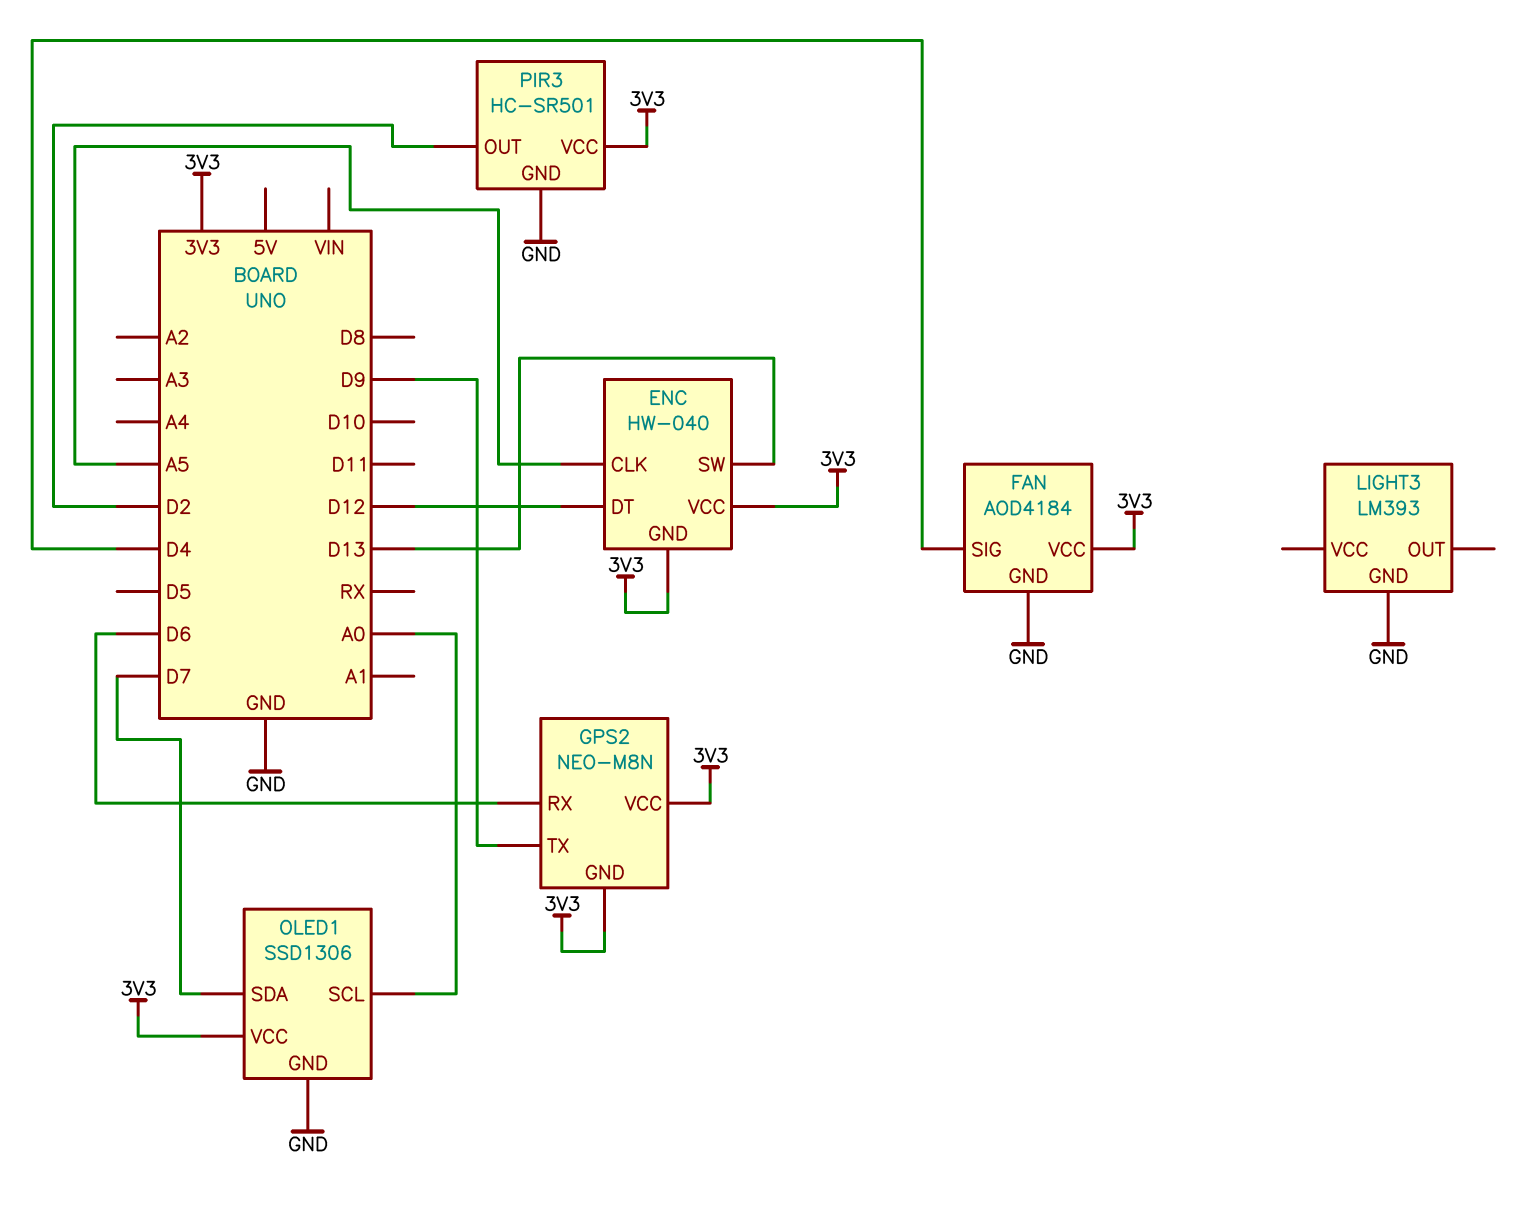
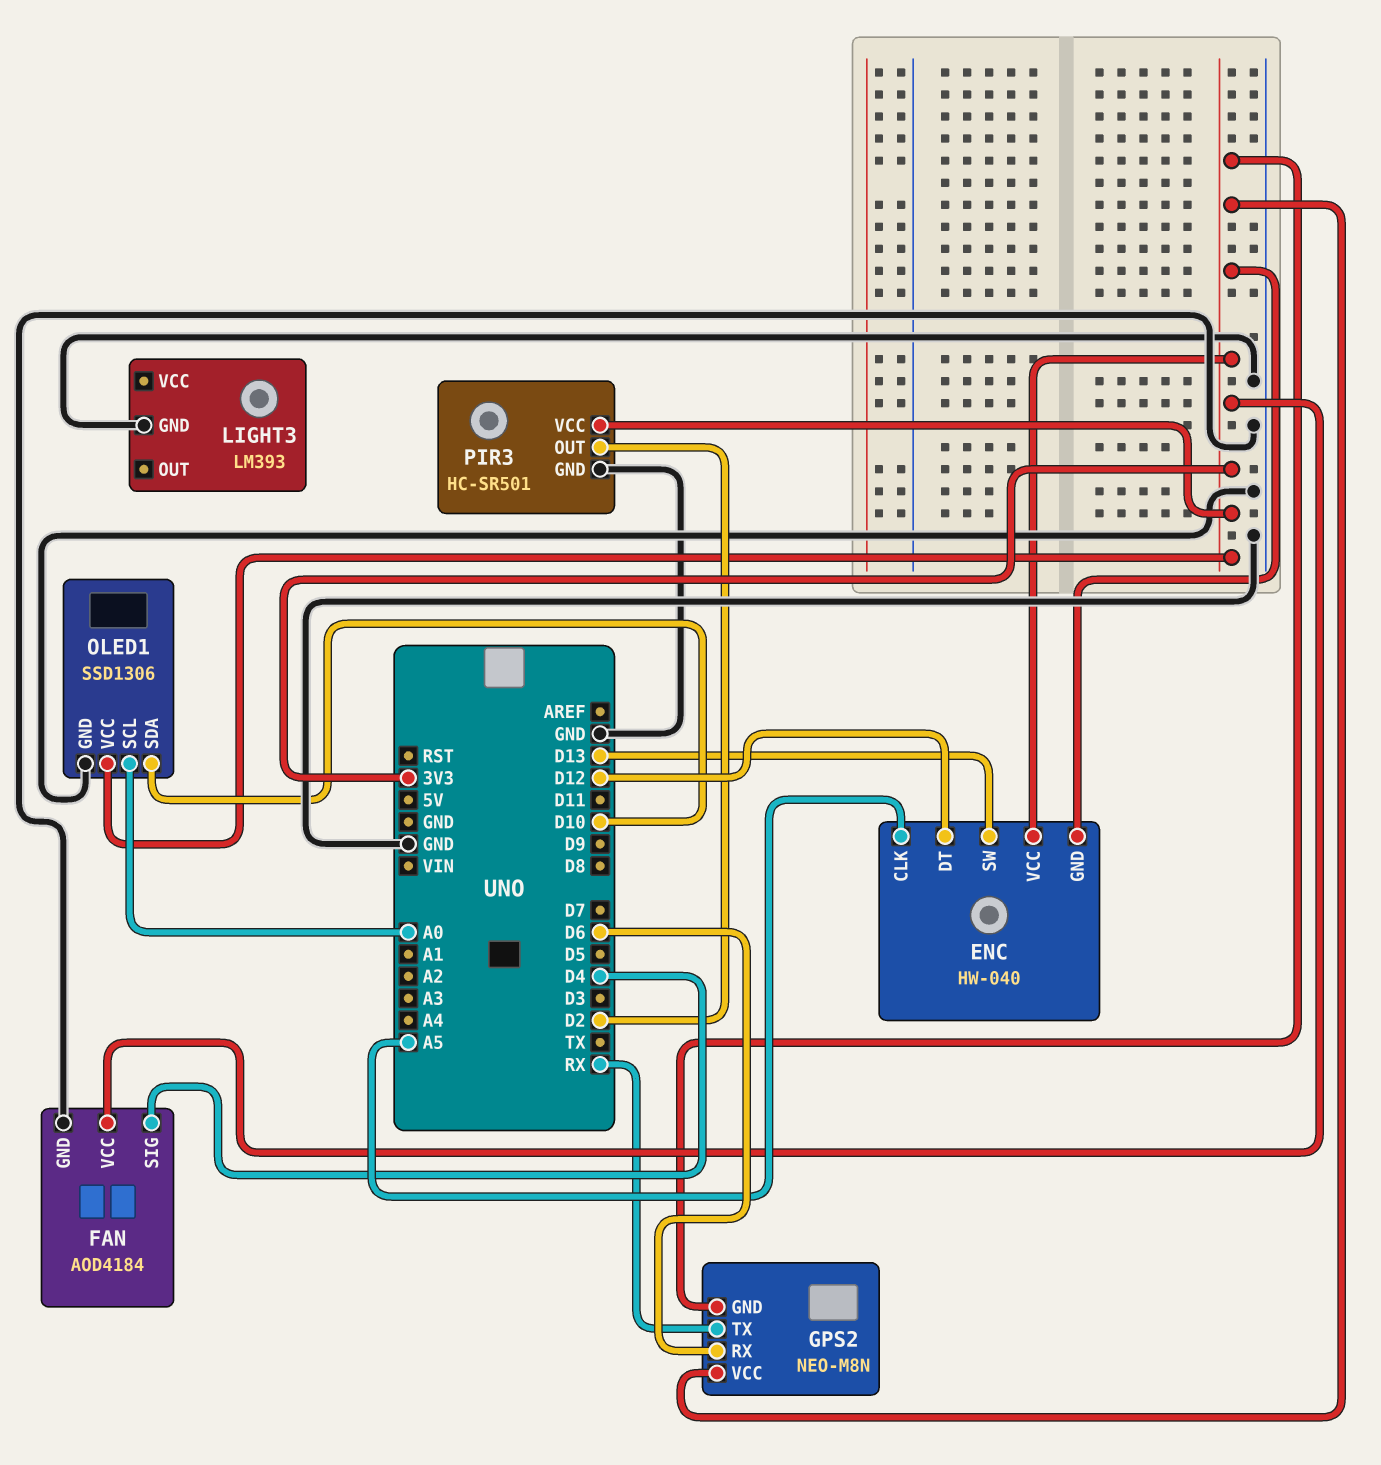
GPS2 pin TX: D9 -> RX
OLED1 pin SDA: D7 -> D10

